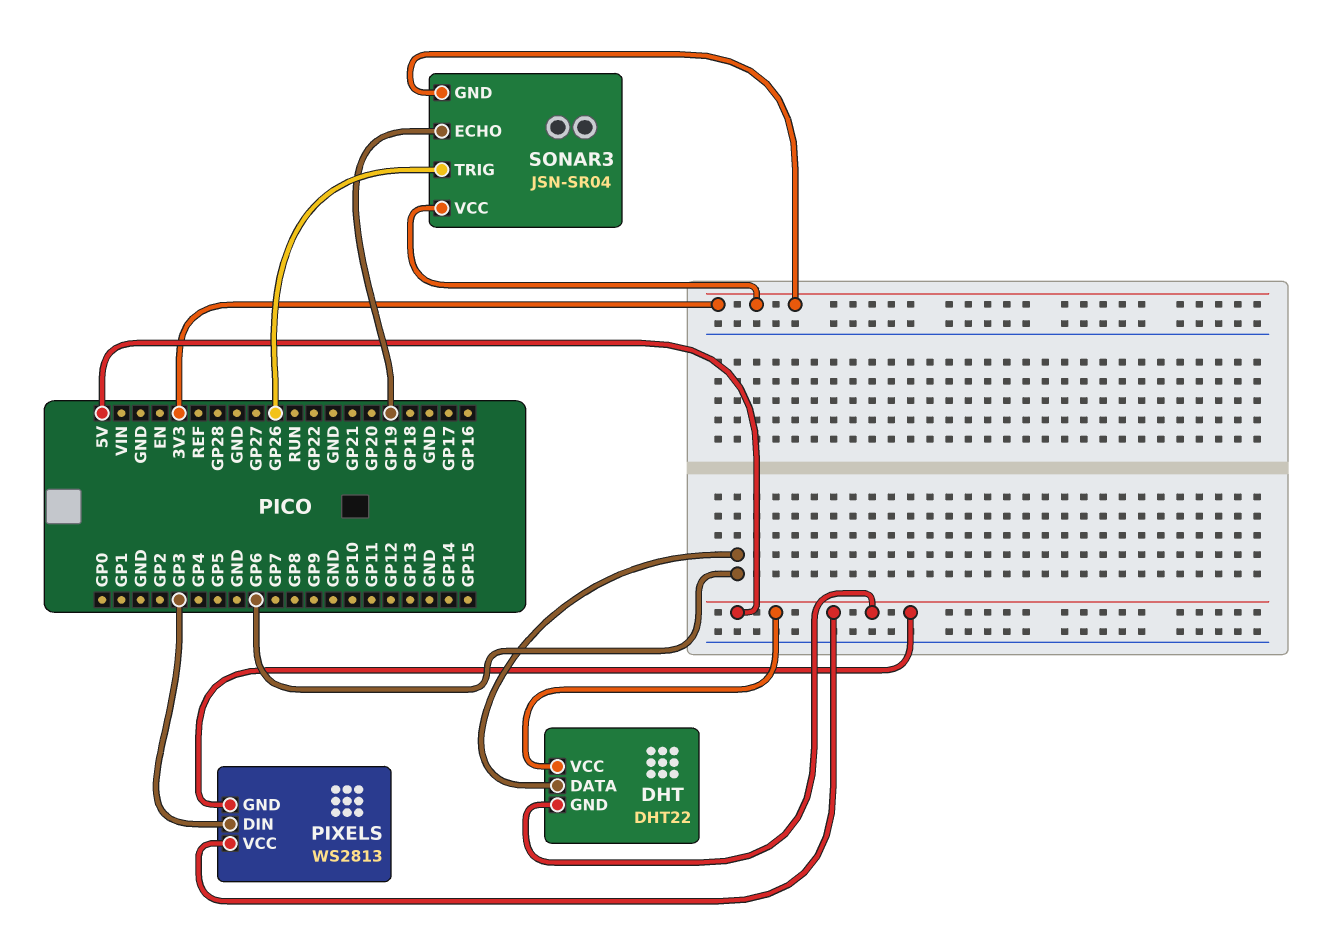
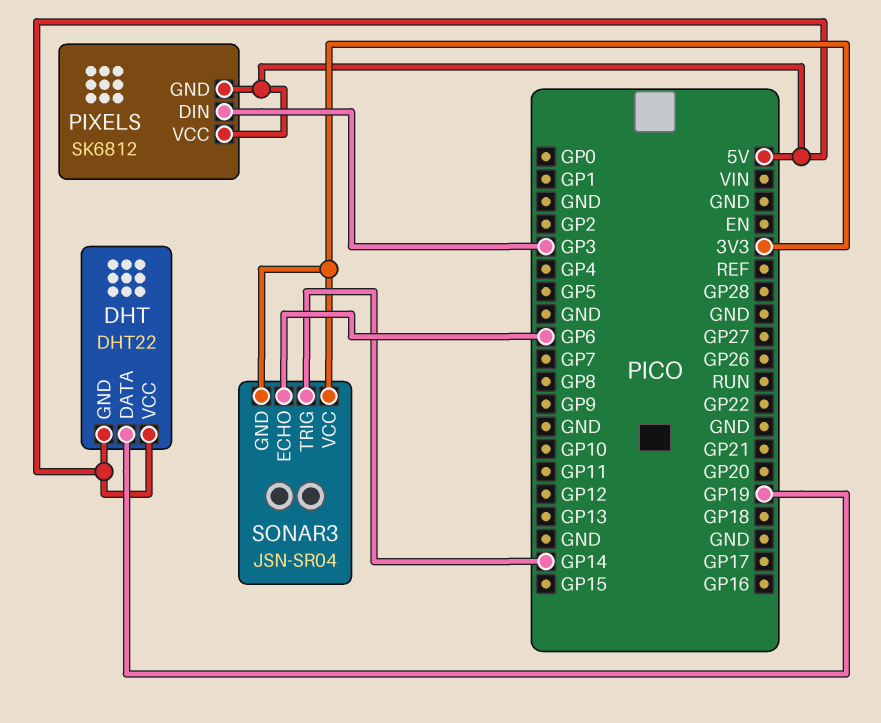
DHT pin DATA: GP6 -> GP19
PIXELS: WS2813 -> SK6812
SONAR3 pin ECHO: GP19 -> GP6
SONAR3 pin TRIG: GP26 -> GP14

